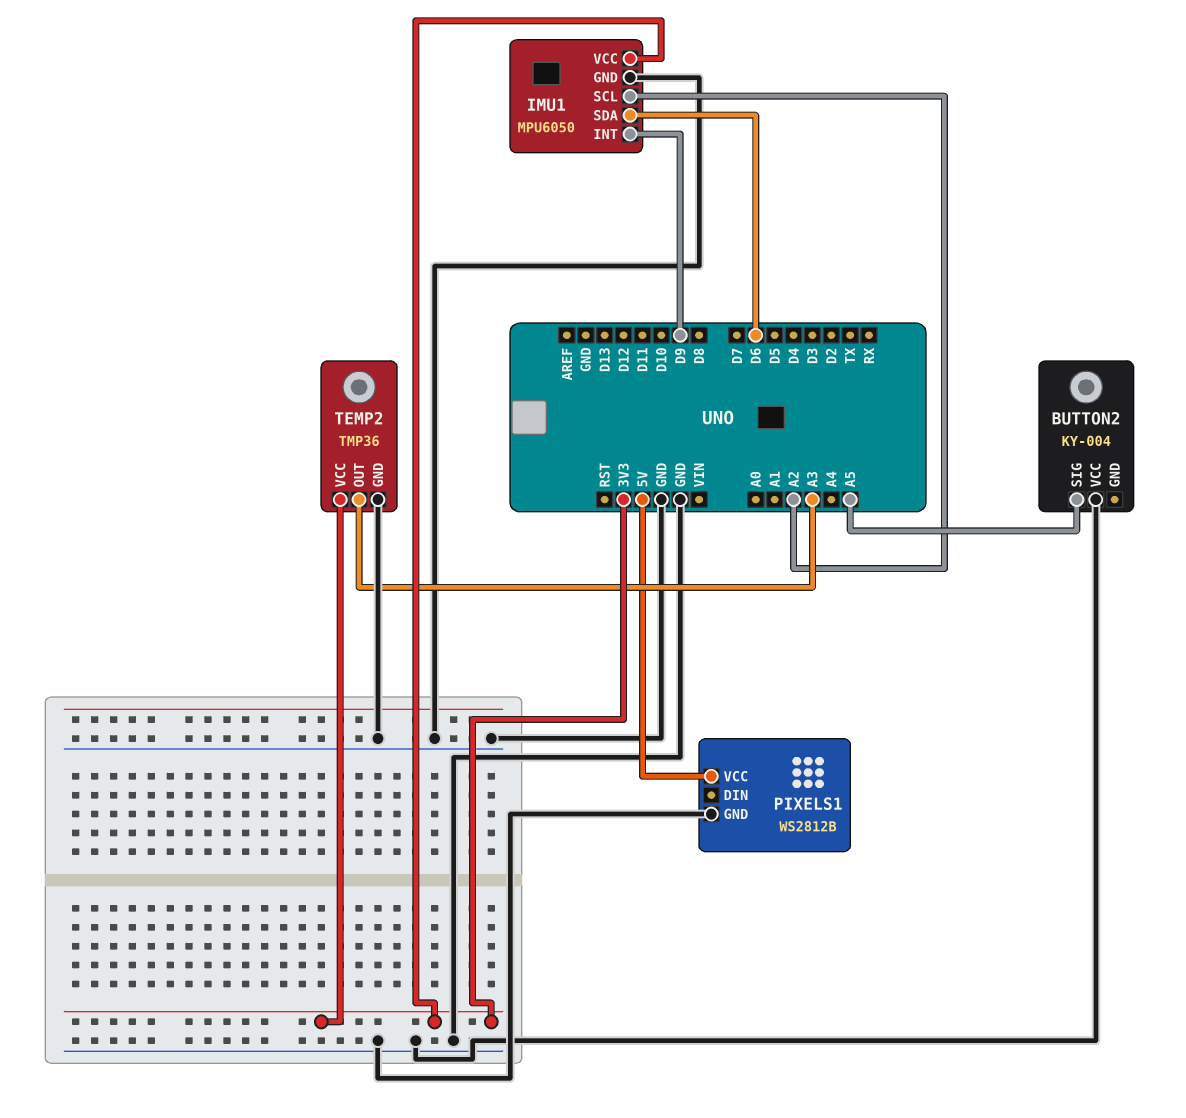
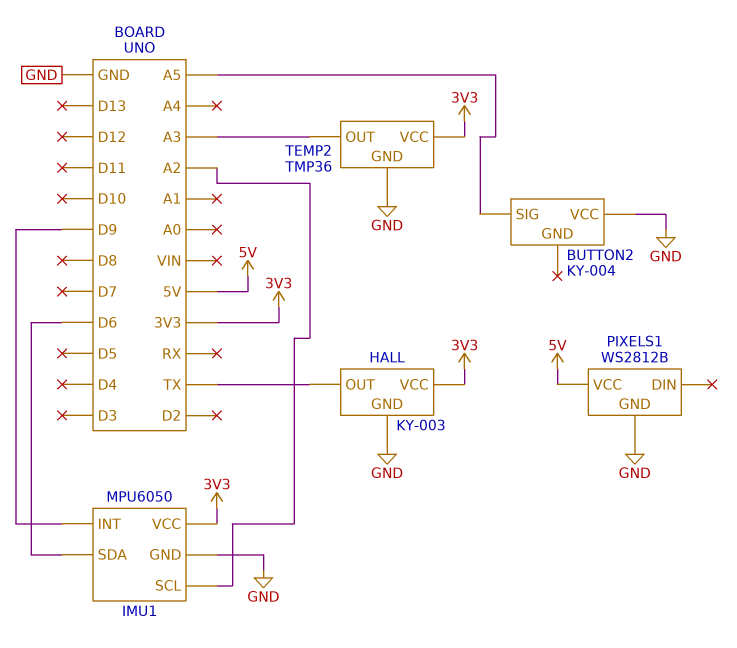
HALL: none -> KY-003
HALL pin GND: none -> GND
HALL pin OUT: none -> TX
HALL pin VCC: none -> 3V3

